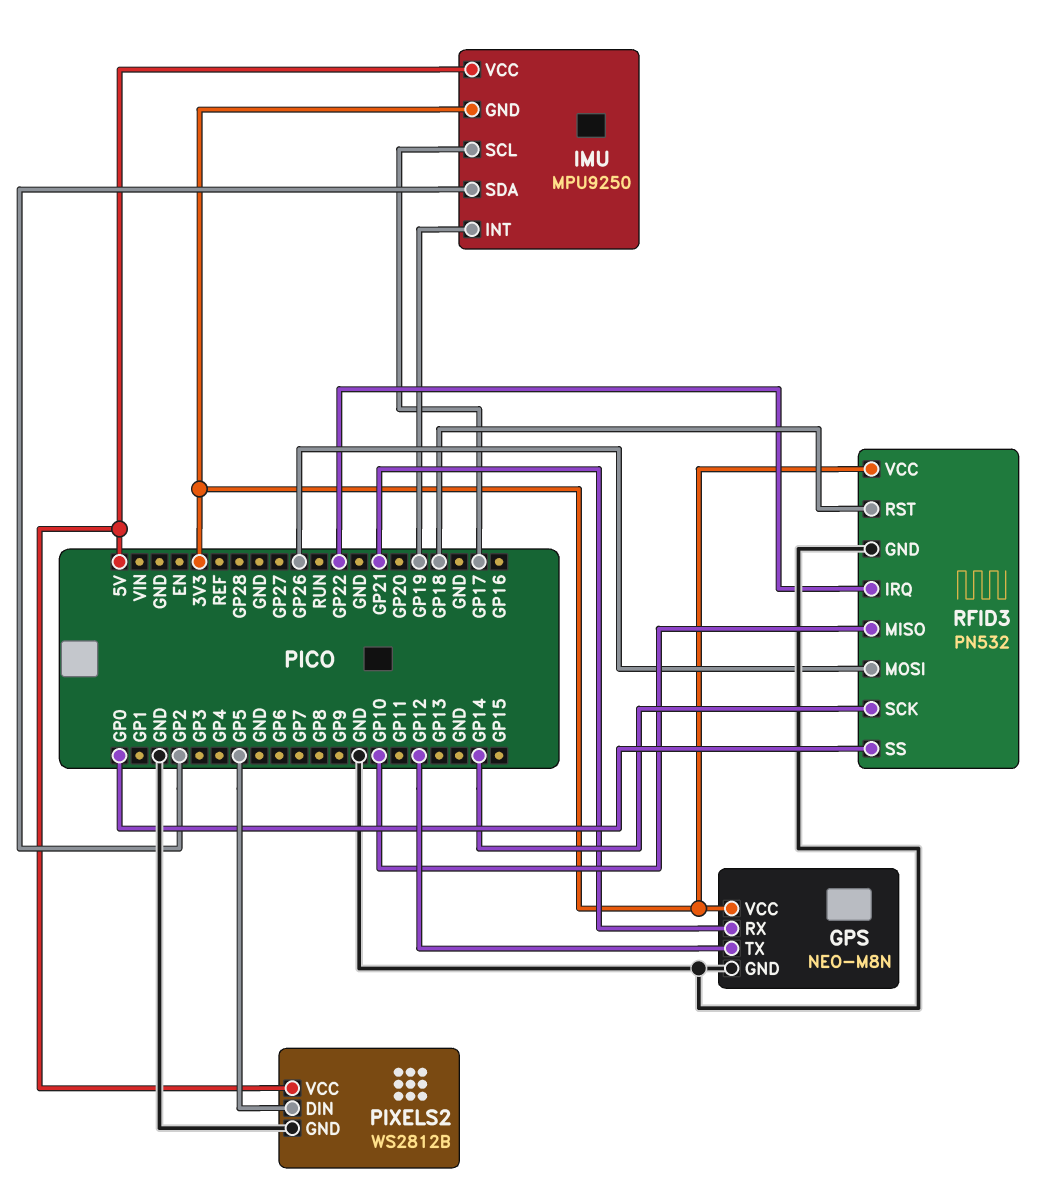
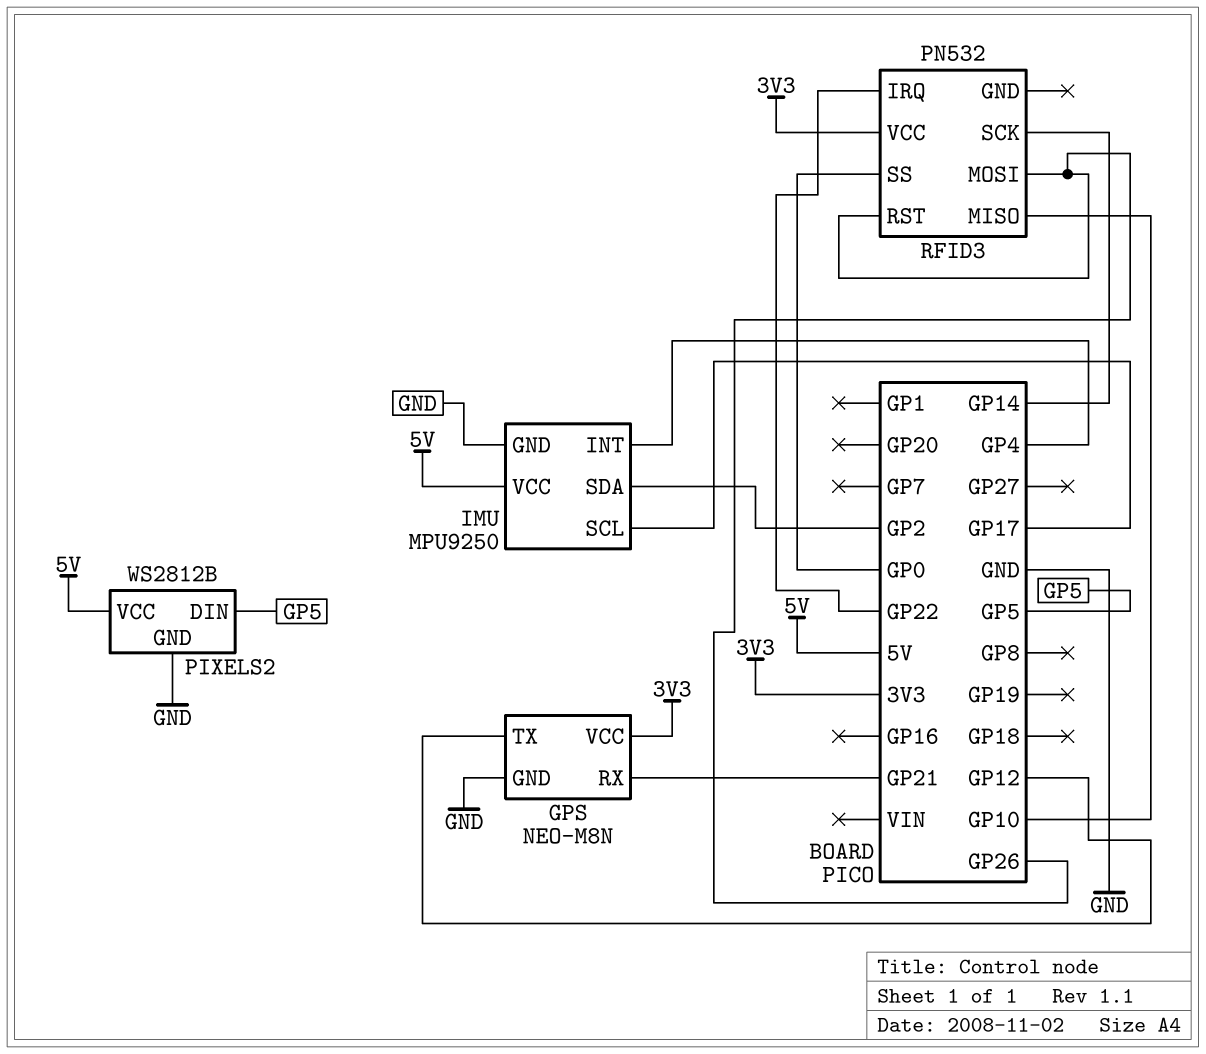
IMU pin GND: 3V3 -> GND
IMU pin INT: GP19 -> GP4
RFID3 pin GND: GND -> none
RFID3 pin RST: GP18 -> GP26

